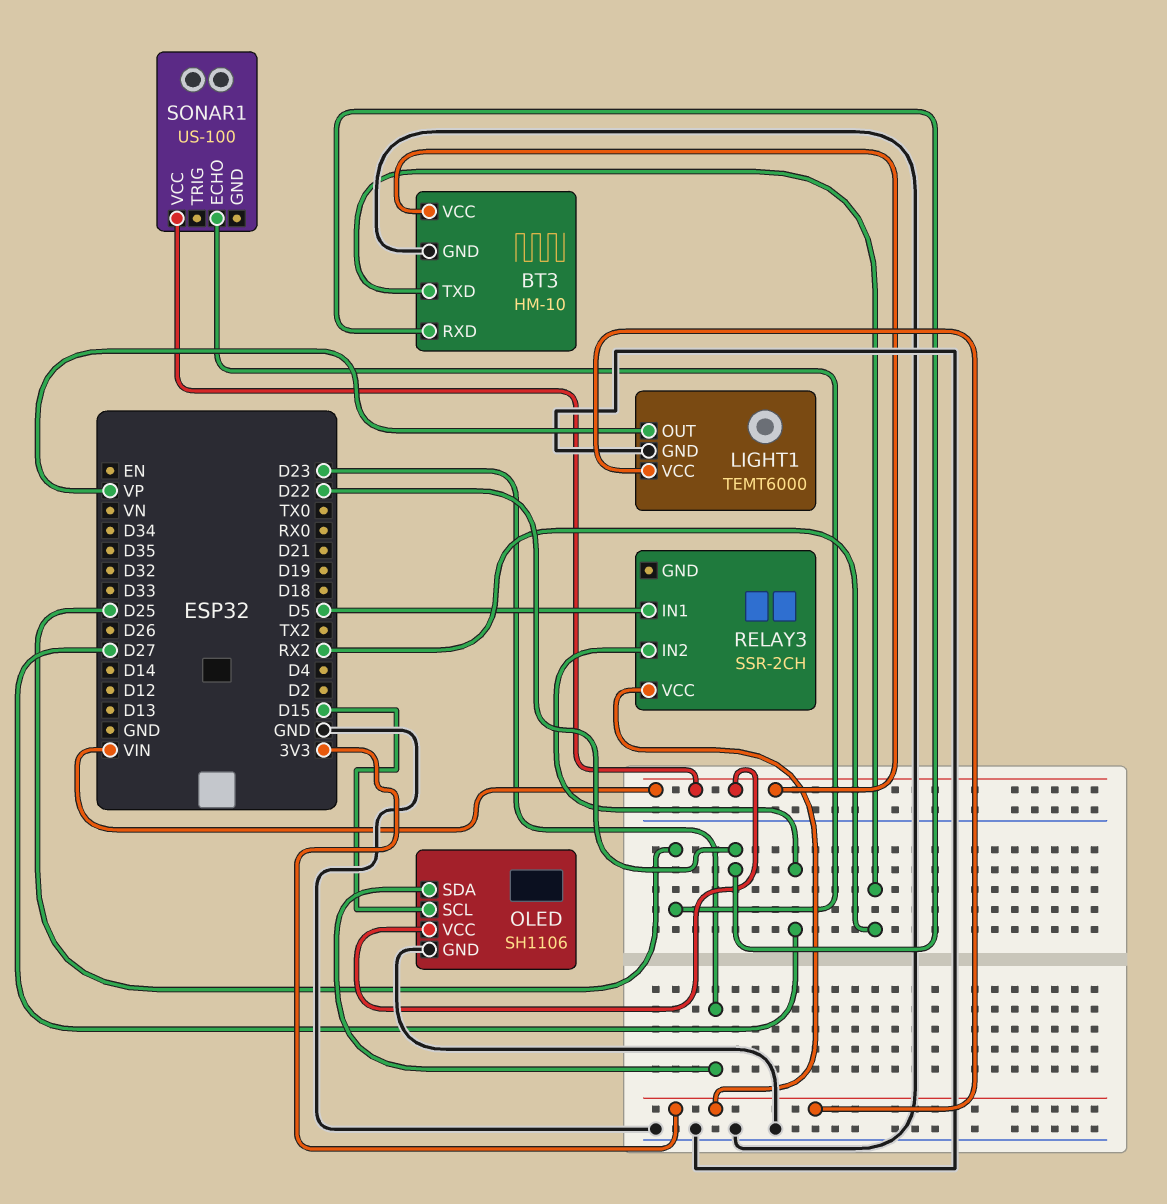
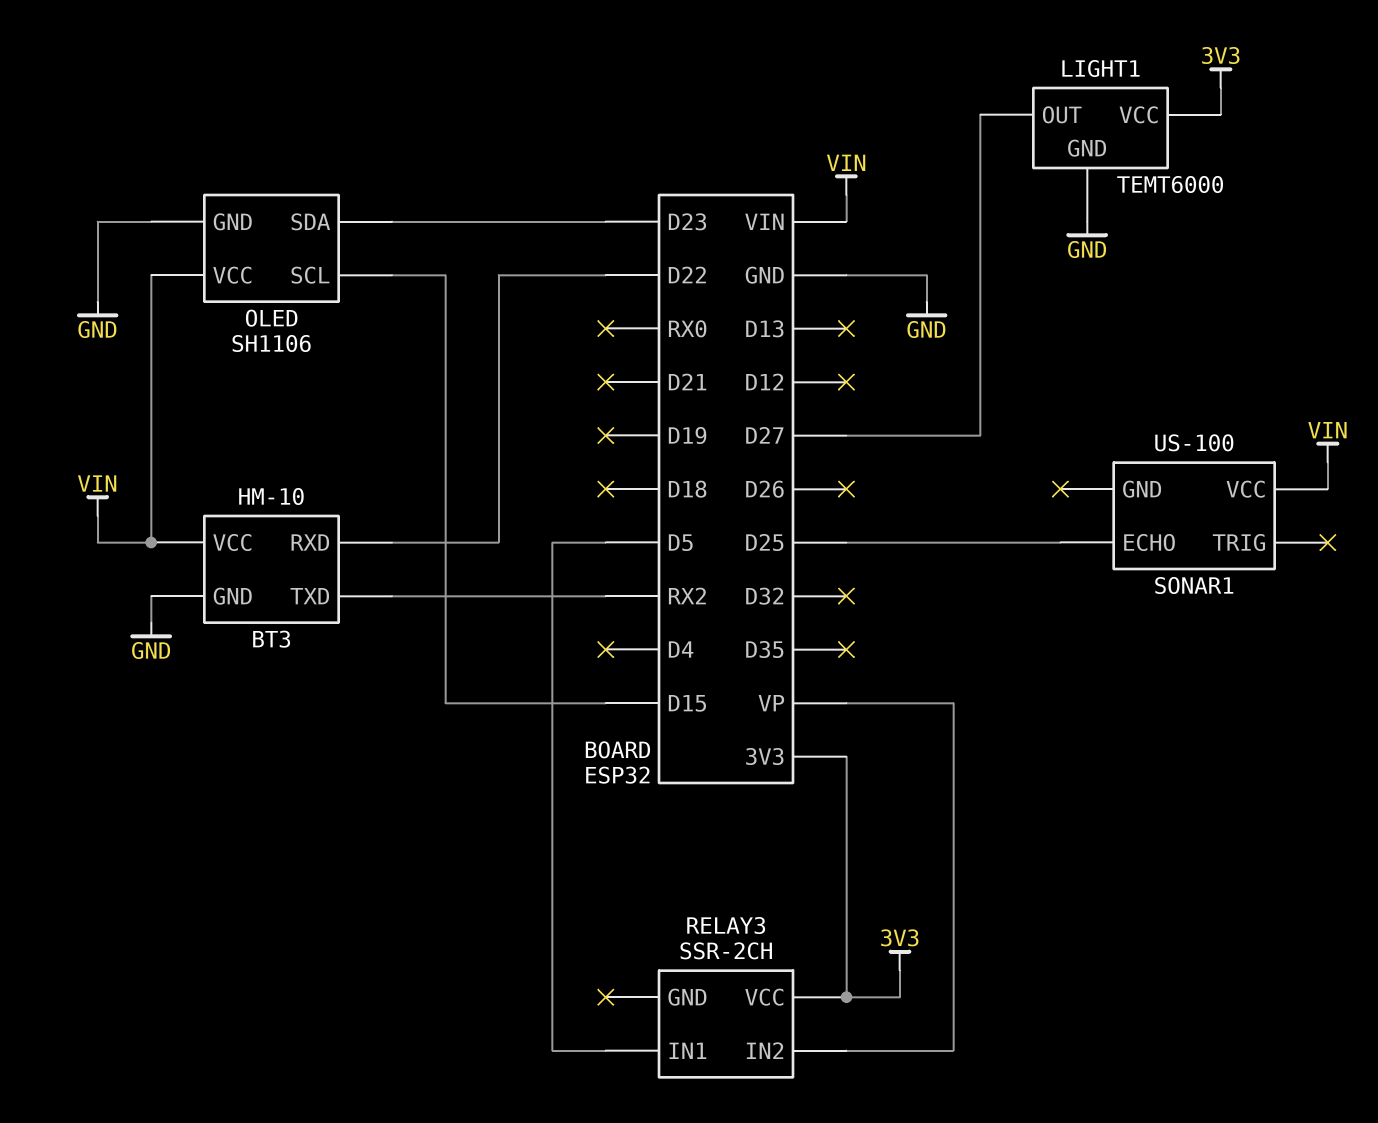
LIGHT1 pin OUT: VP -> D27
RELAY3 pin IN2: D27 -> VP

